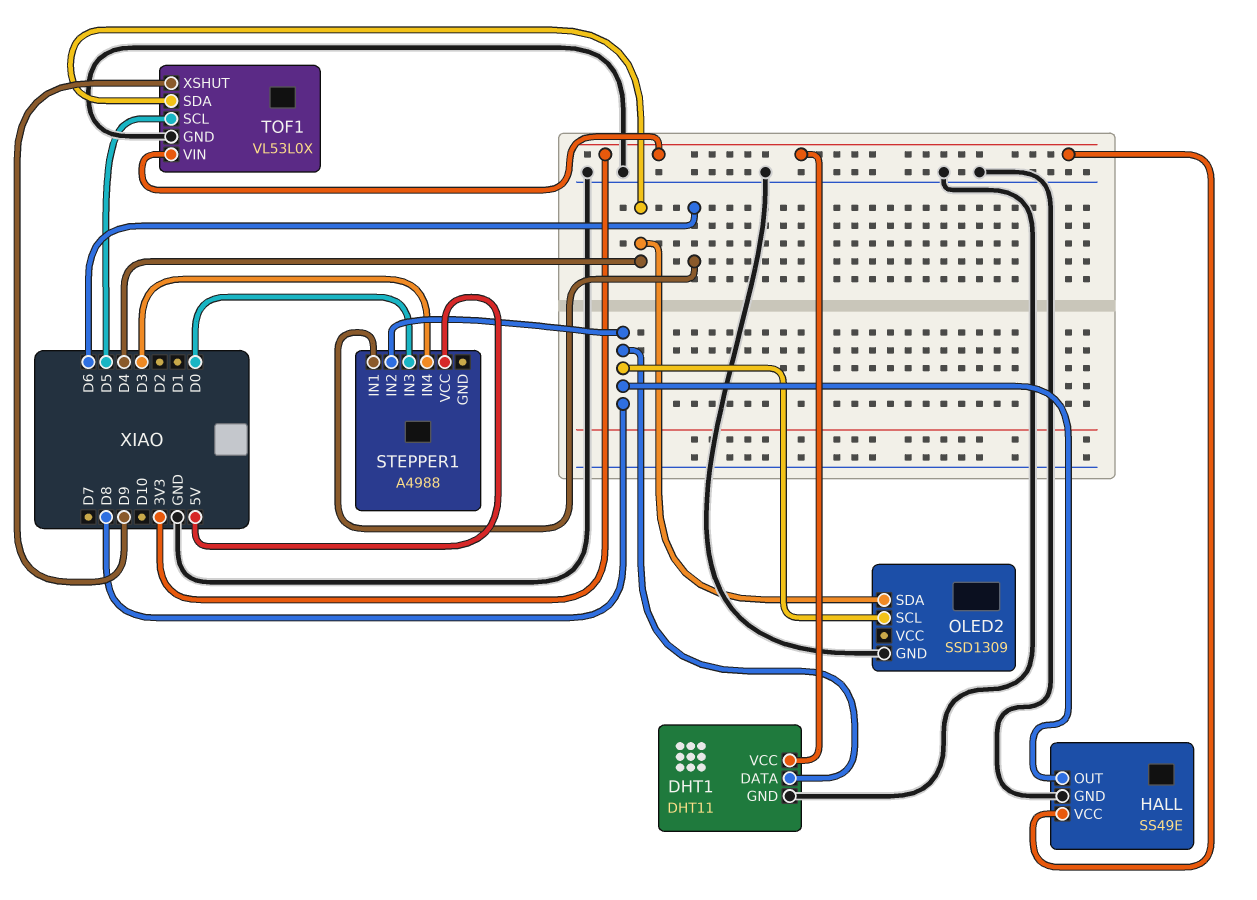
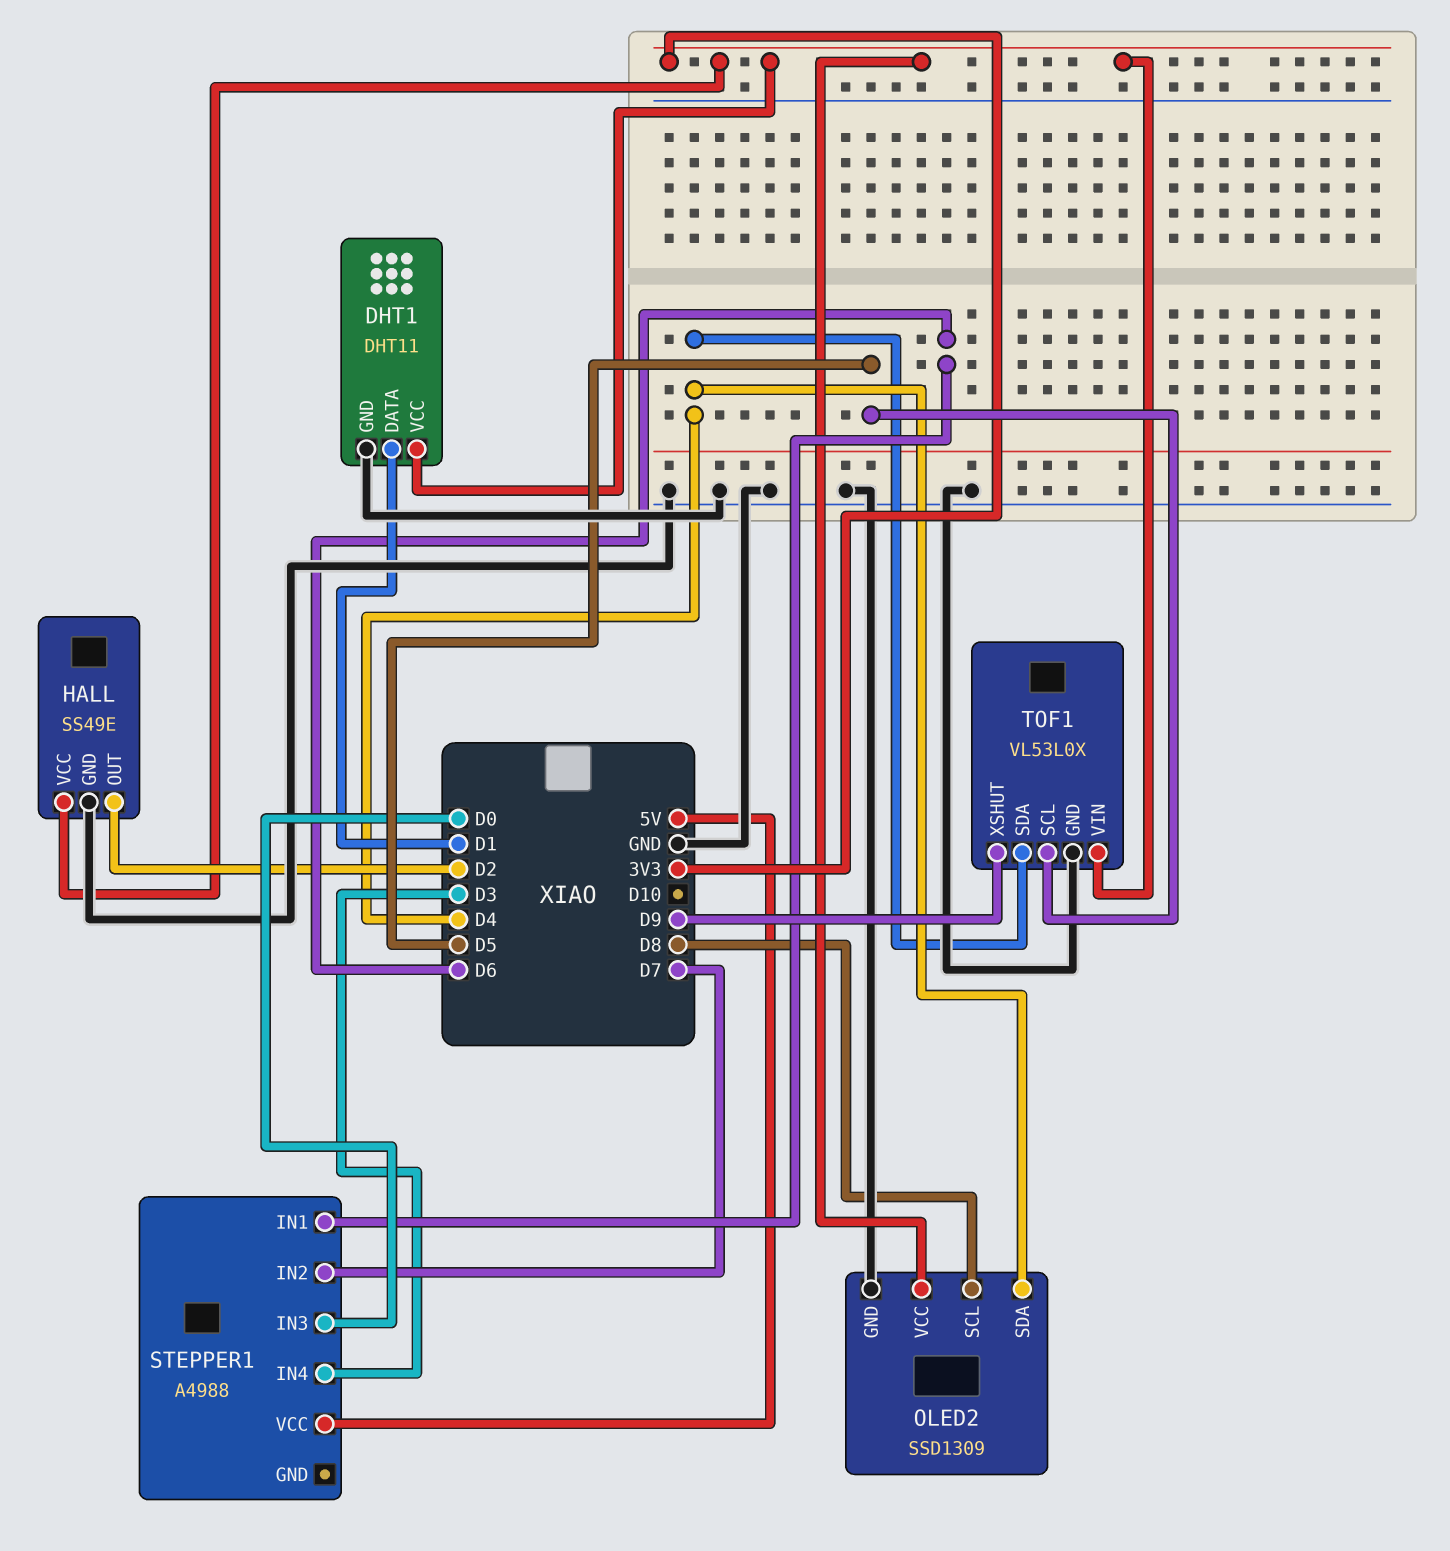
DHT1 pin DATA: D8 -> D1
HALL pin OUT: D8 -> D2
OLED2 pin VCC: none -> 3V3
STEPPER1 pin IN2: D8 -> D7

